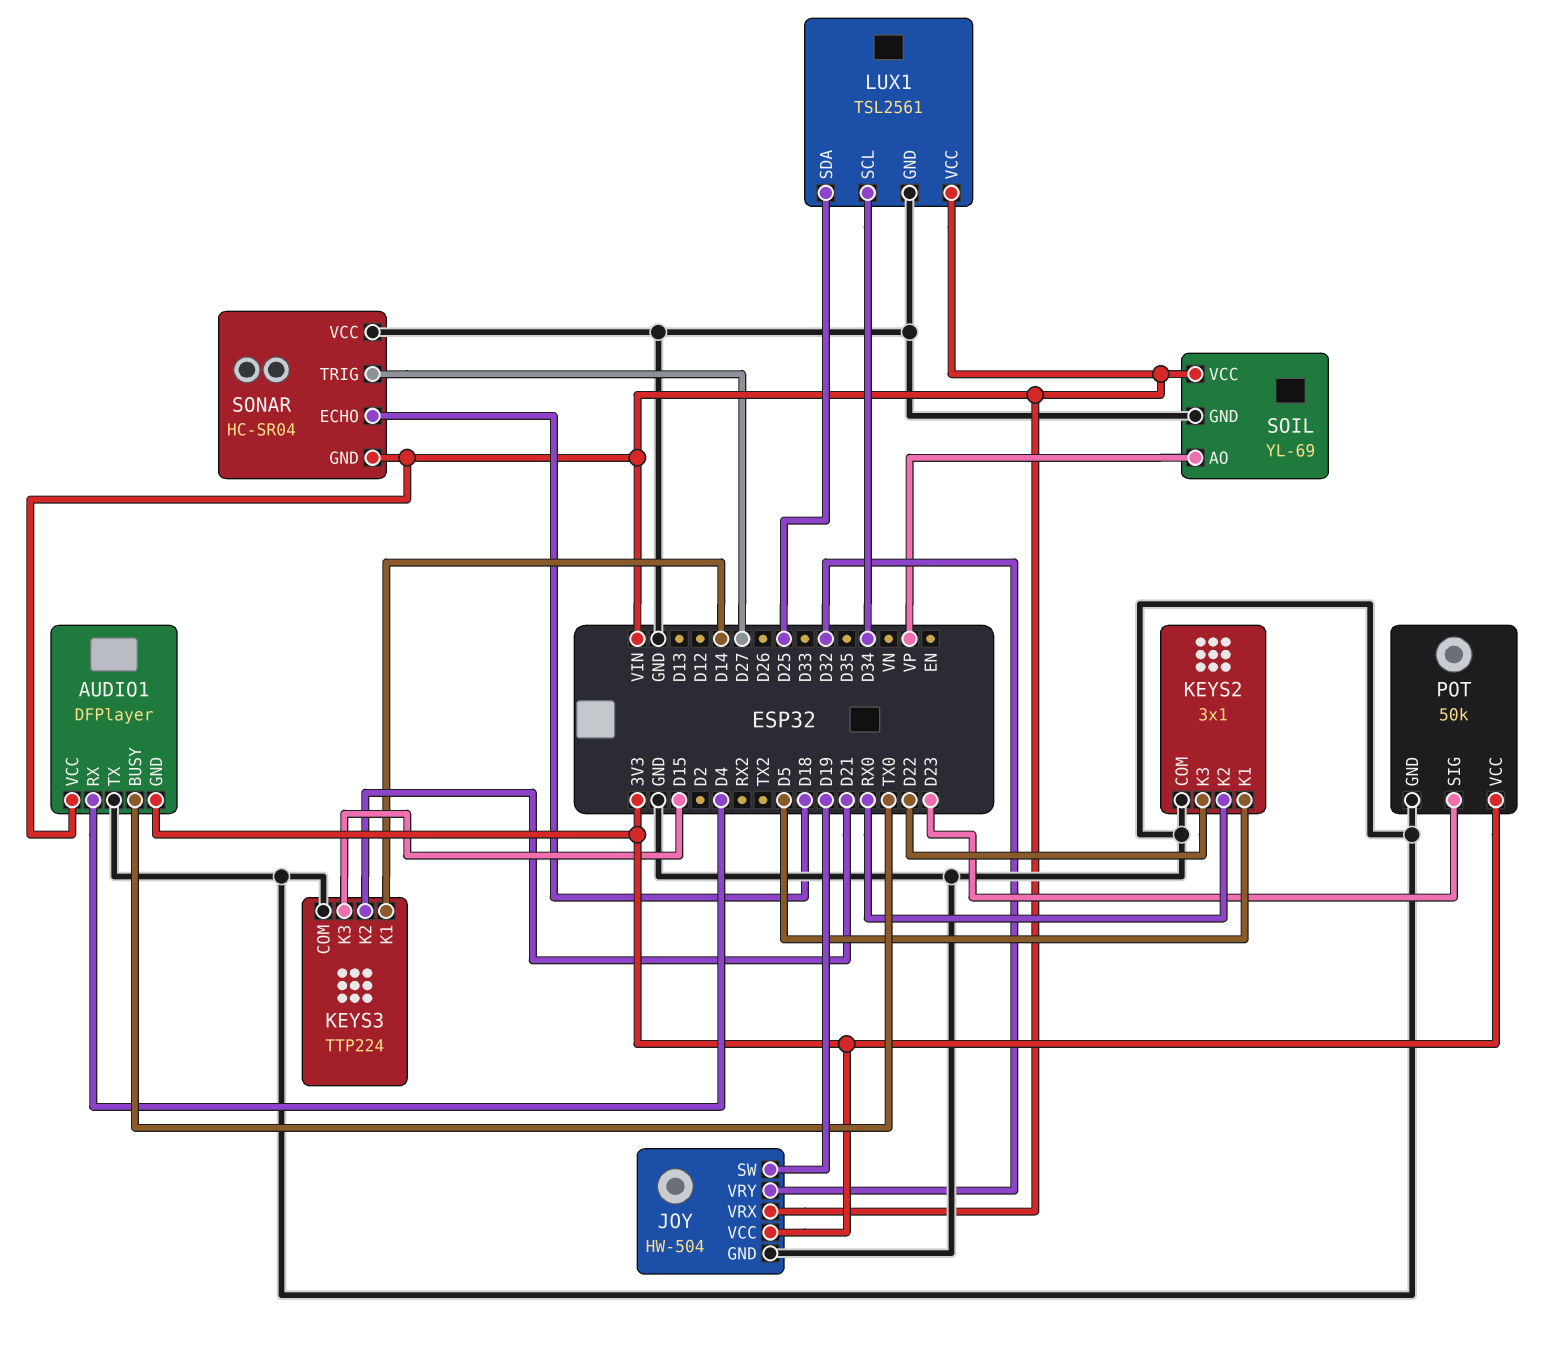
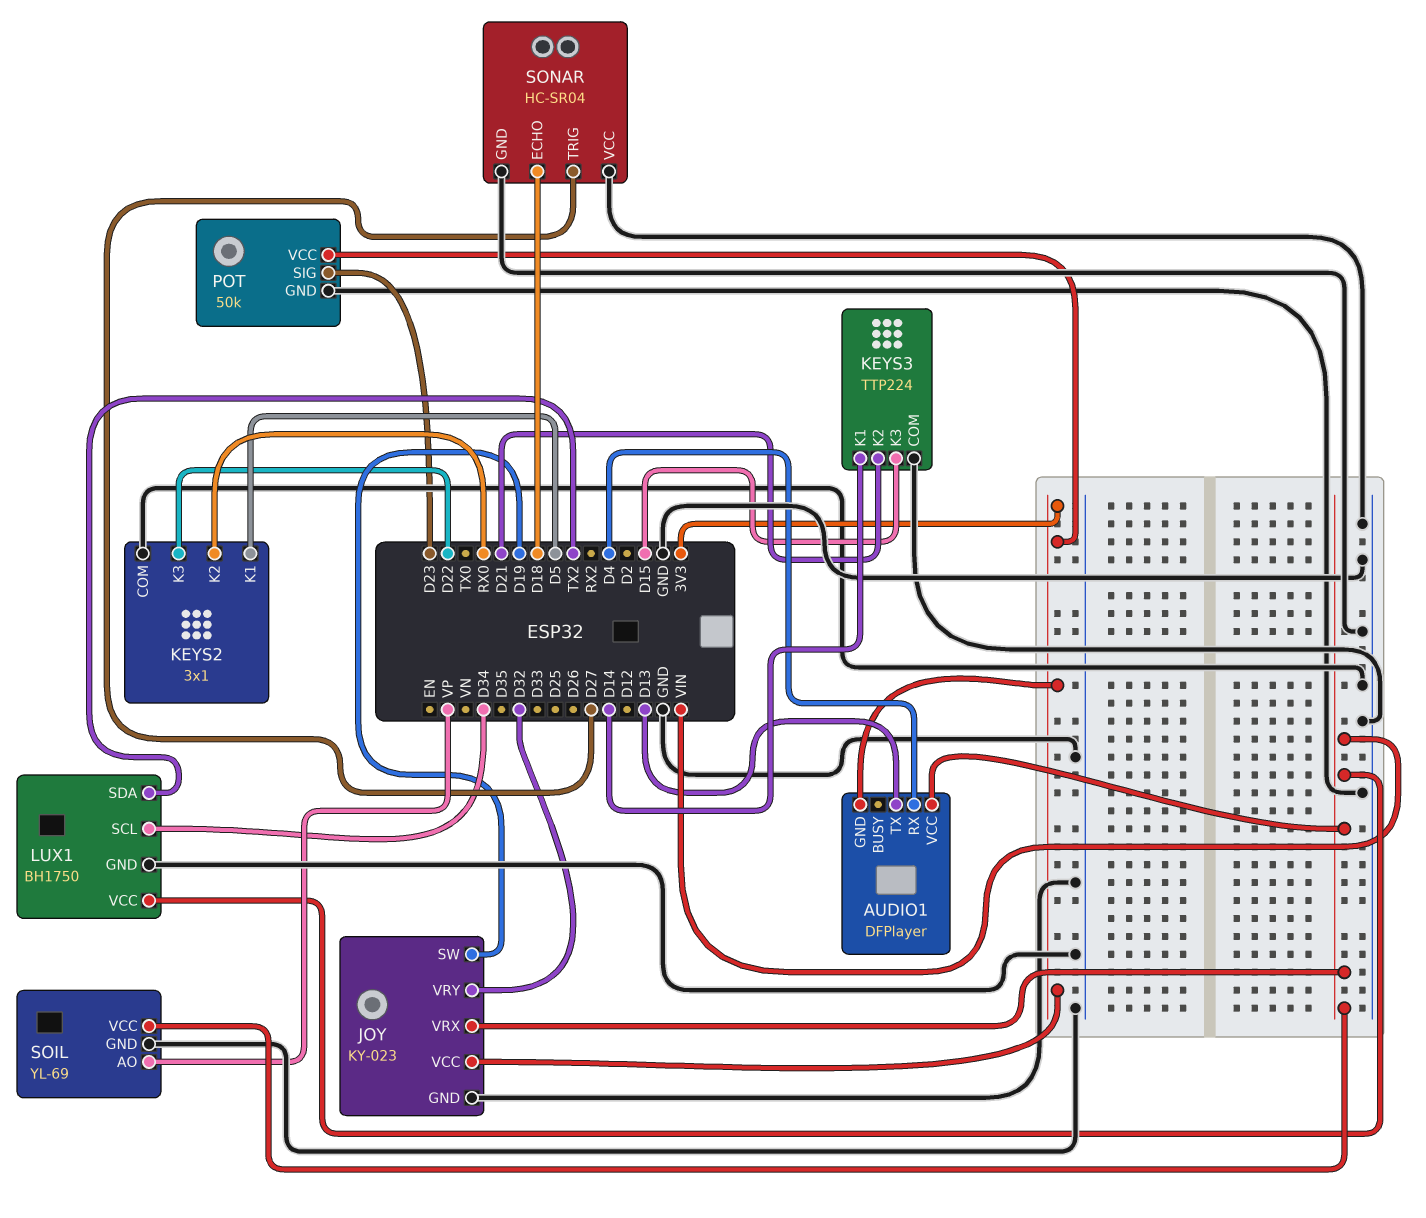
AUDIO1 pin BUSY: TX0 -> none
AUDIO1 pin TX: GND -> D13
JOY: HW-504 -> KY-023
LUX1: TSL2561 -> BH1750
LUX1 pin SDA: D25 -> TX2
SONAR pin GND: VIN -> GND

